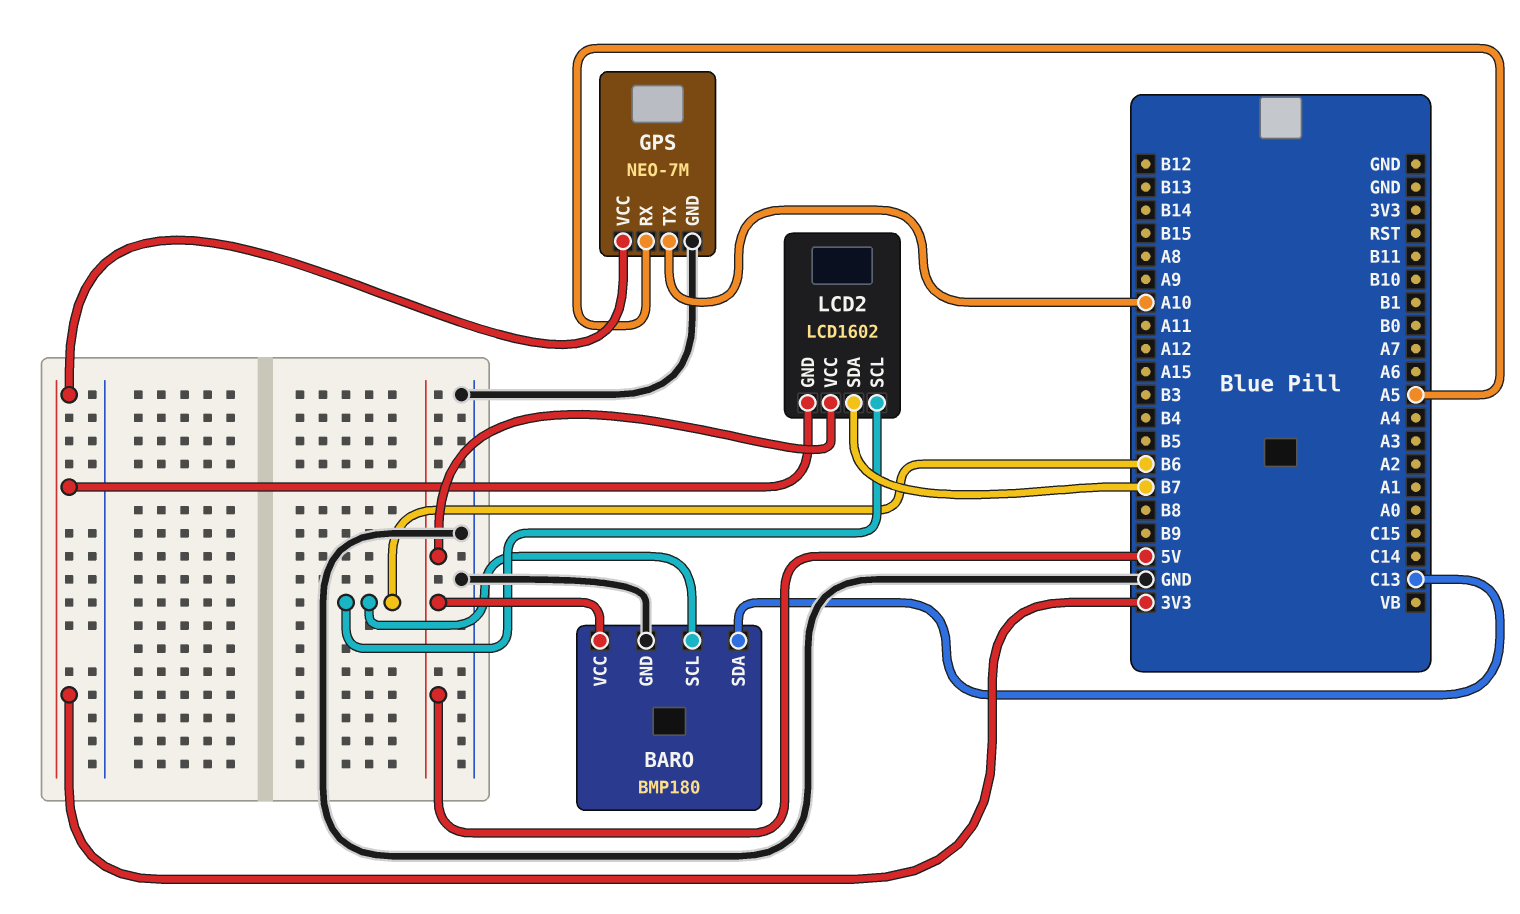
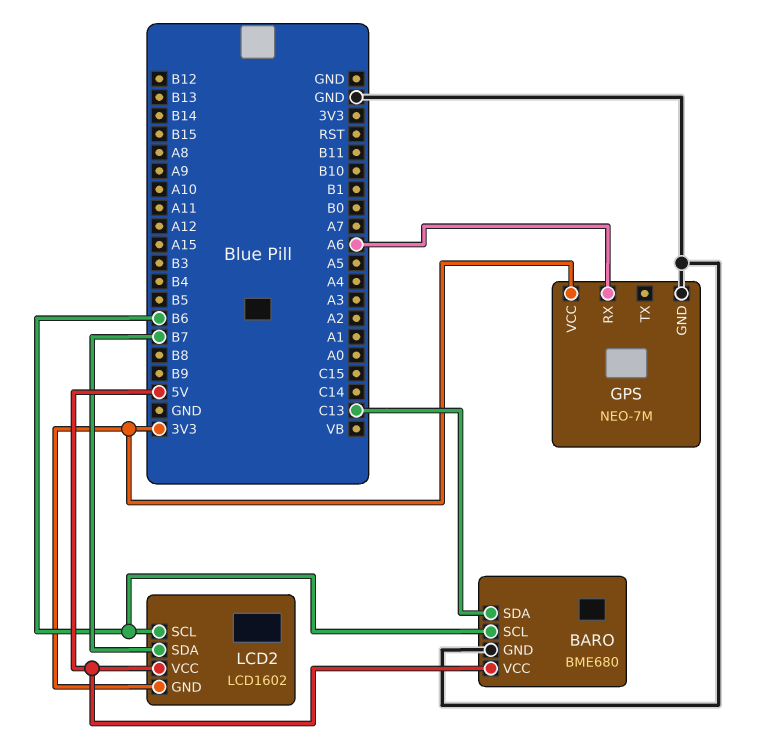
BARO: BMP180 -> BME680
GPS pin RX: A5 -> A6
GPS pin TX: A10 -> none

